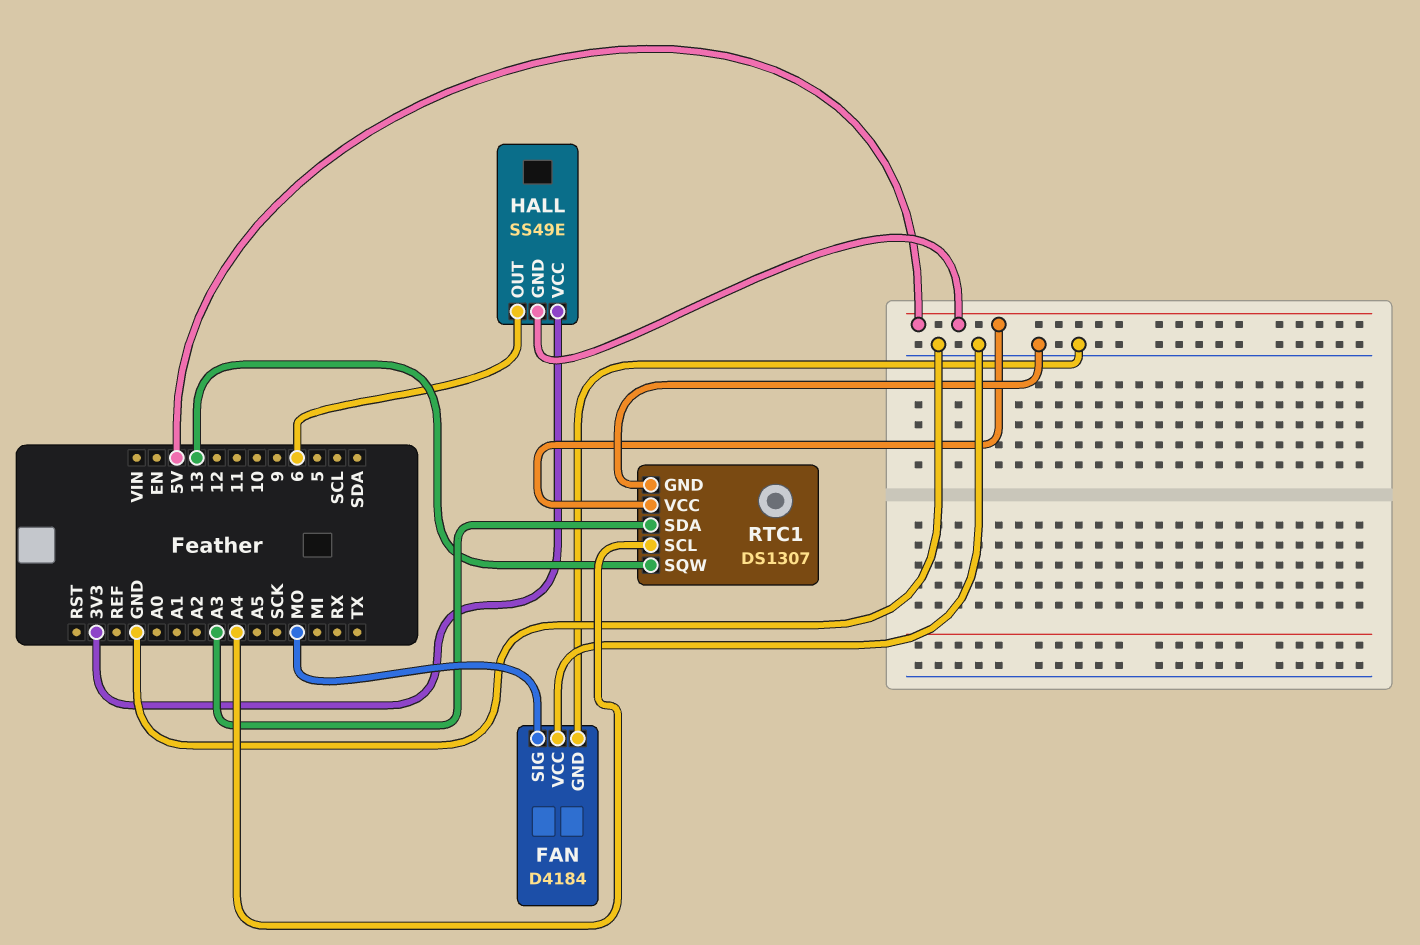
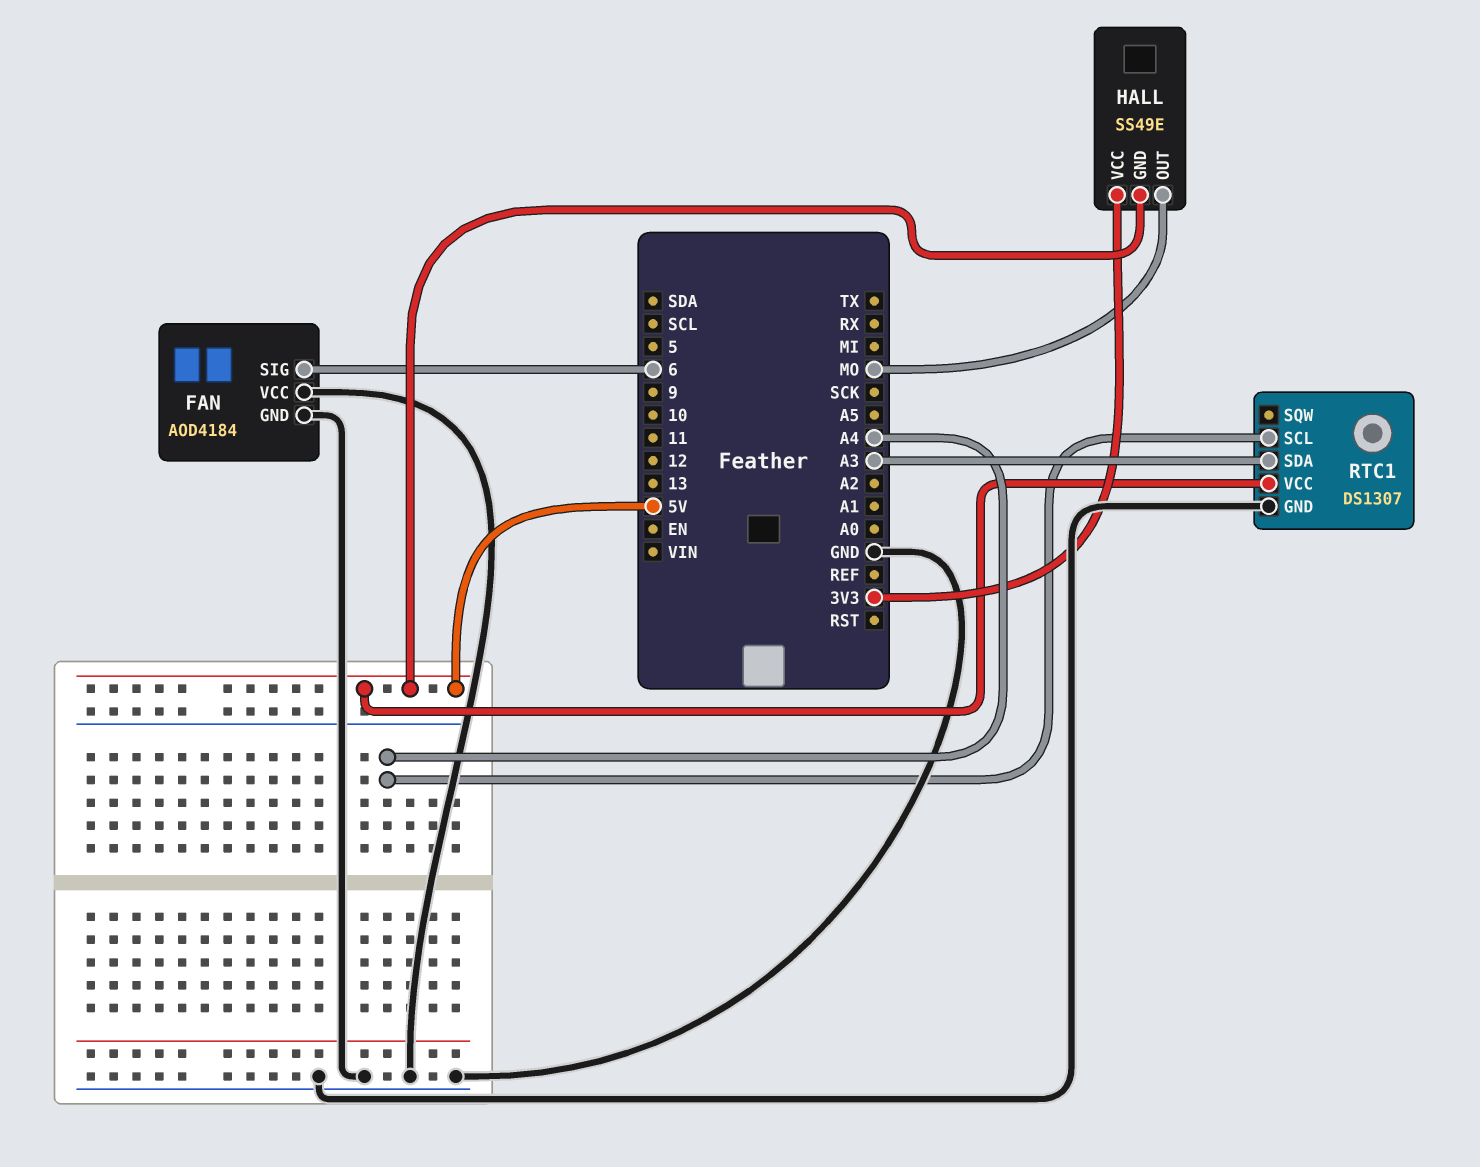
FAN: D4184 -> AOD4184
FAN pin SIG: MO -> 6
HALL pin OUT: 6 -> MO
RTC1 pin SQW: 13 -> none

